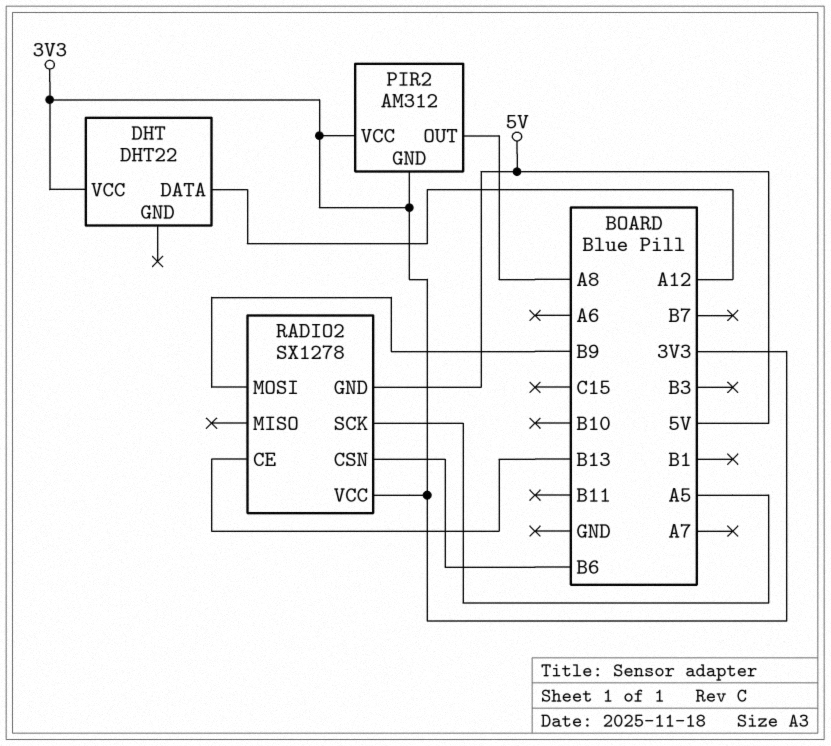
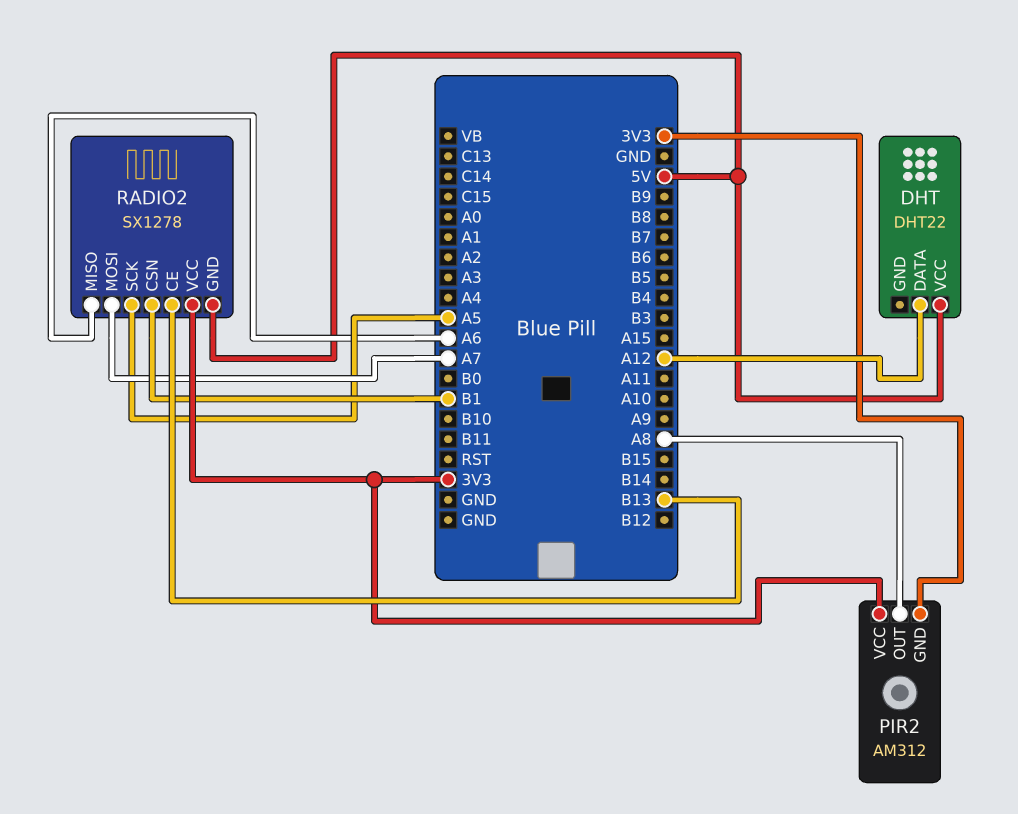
DHT pin VCC: 3V3 -> 5V
RADIO2 pin CSN: B6 -> B1
RADIO2 pin MISO: none -> A6
RADIO2 pin MOSI: B9 -> A7

